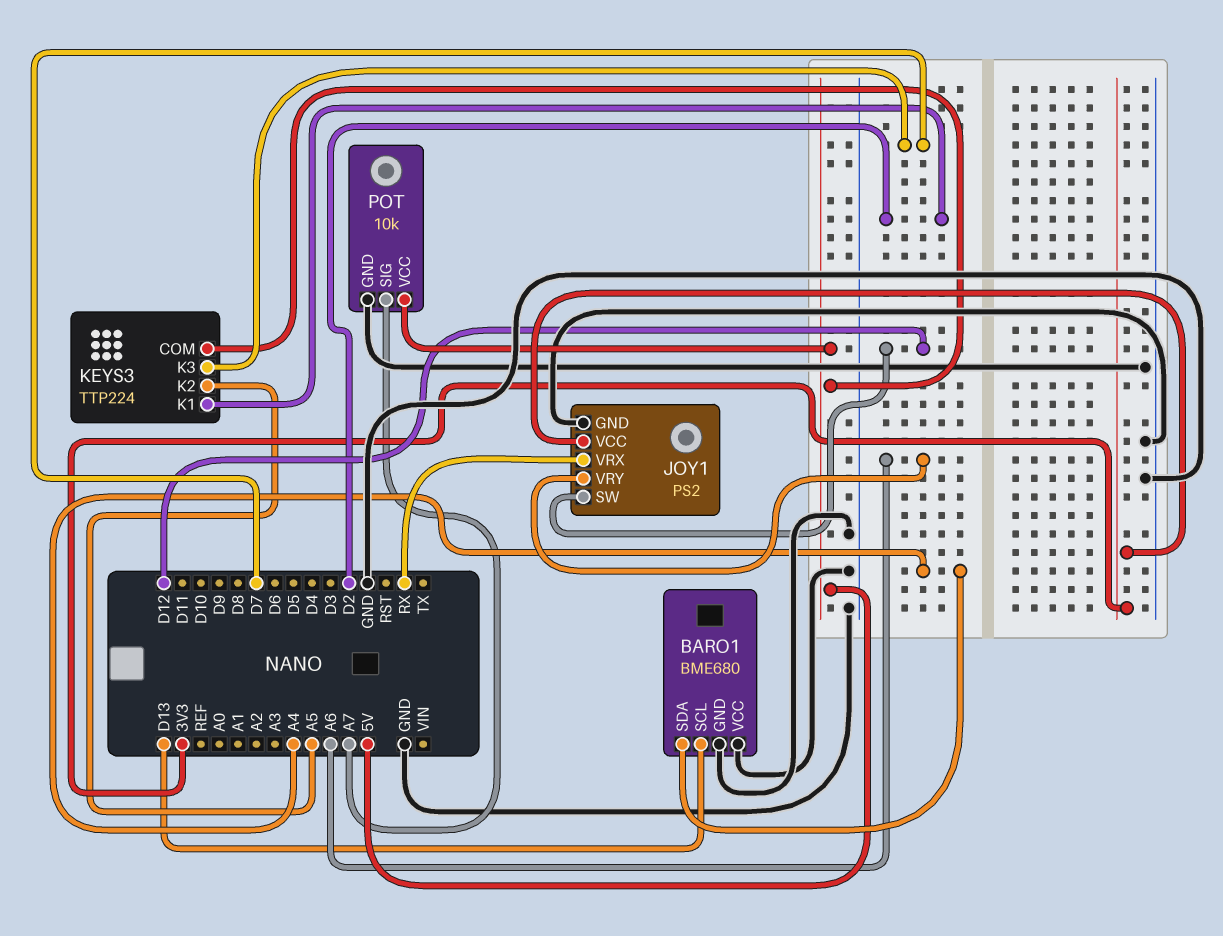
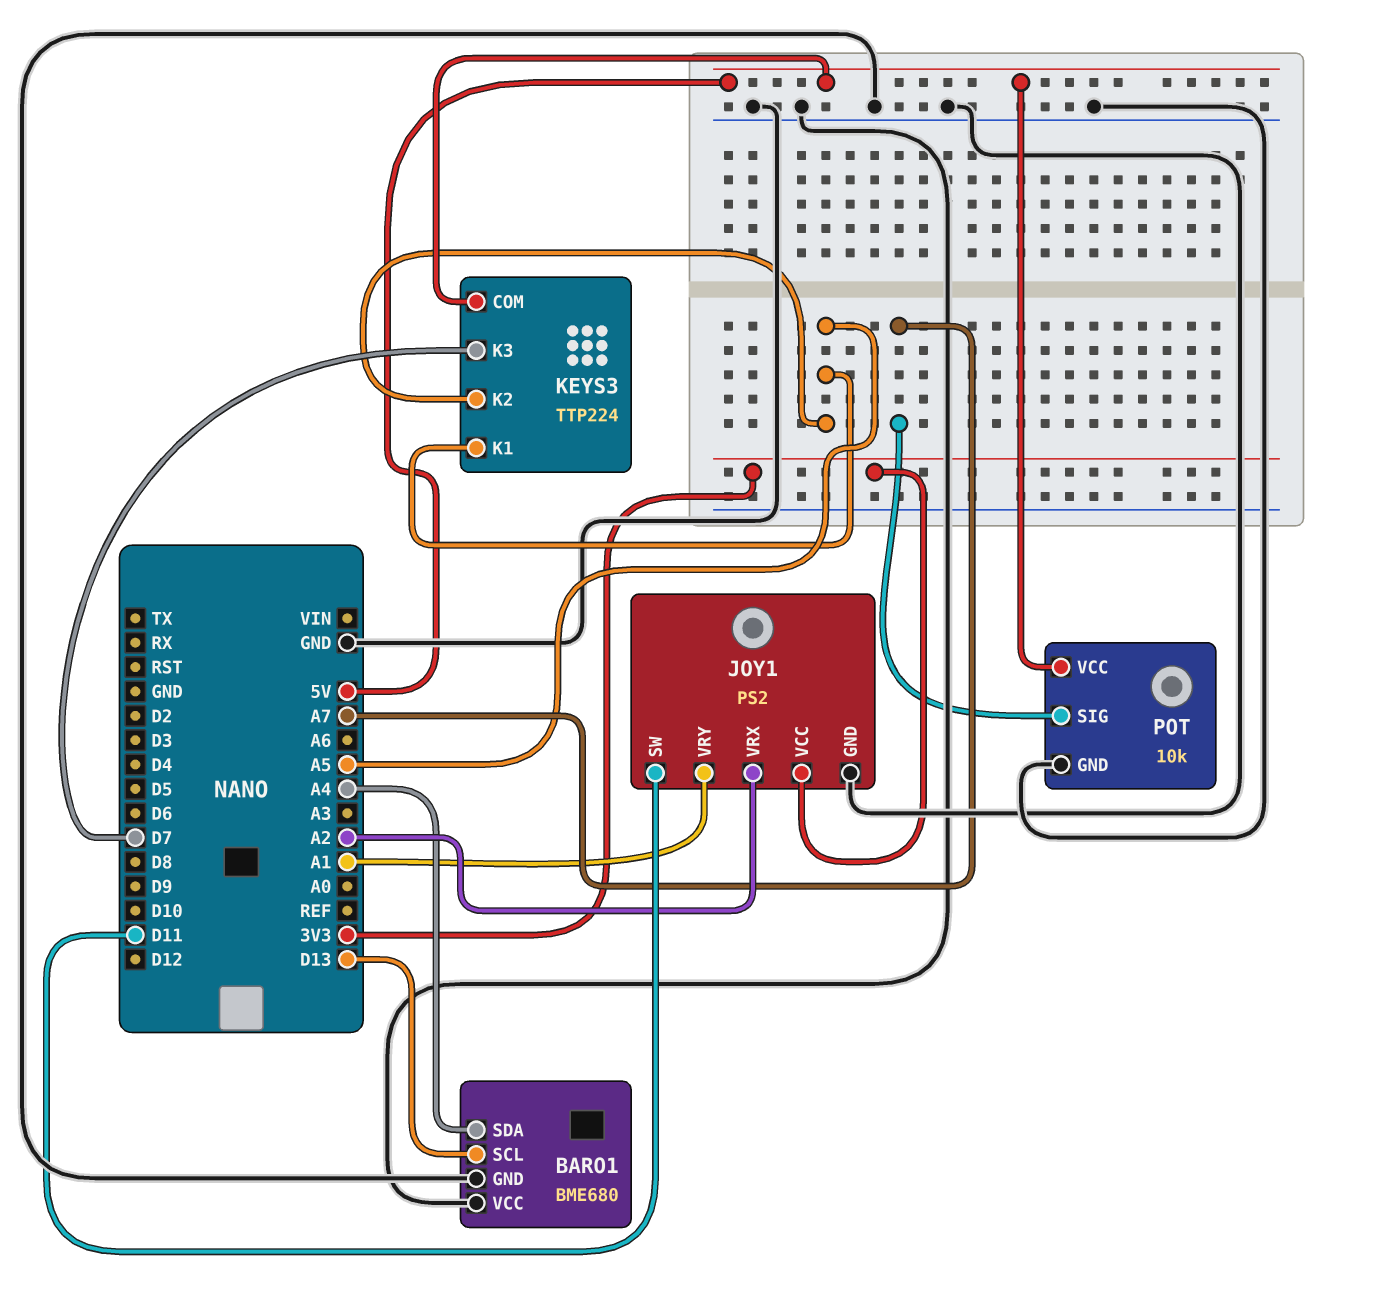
JOY1 pin SW: D12 -> D11
JOY1 pin VRX: RX -> A2
JOY1 pin VRY: A6 -> A1
KEYS3 pin K1: D2 -> A5

